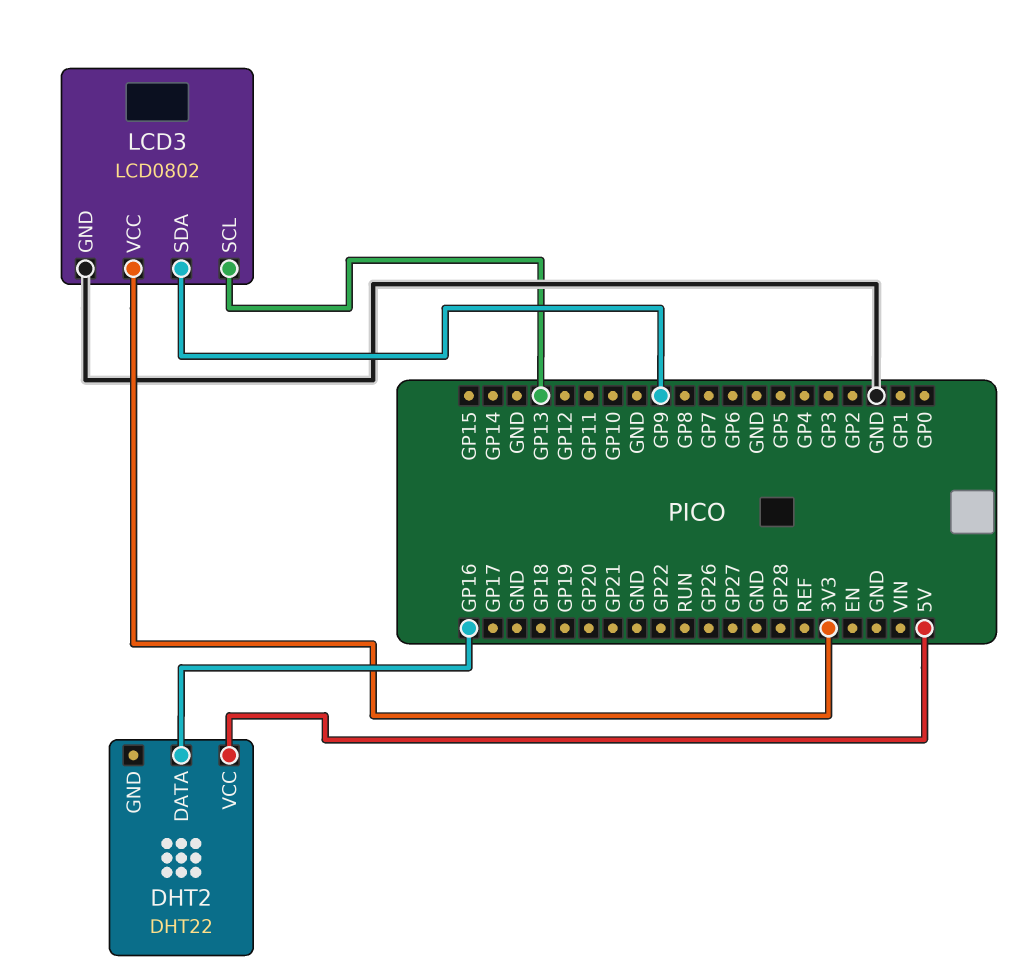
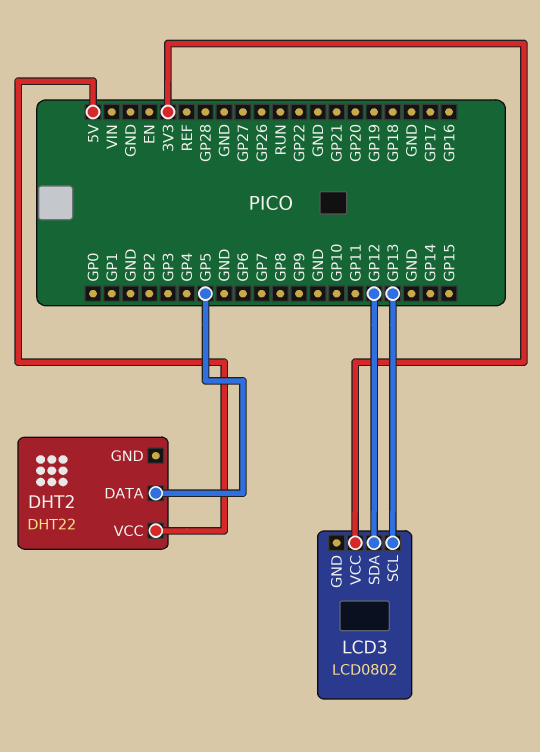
DHT2 pin DATA: GP16 -> GP5
LCD3 pin GND: GND -> none
LCD3 pin SDA: GP9 -> GP12

